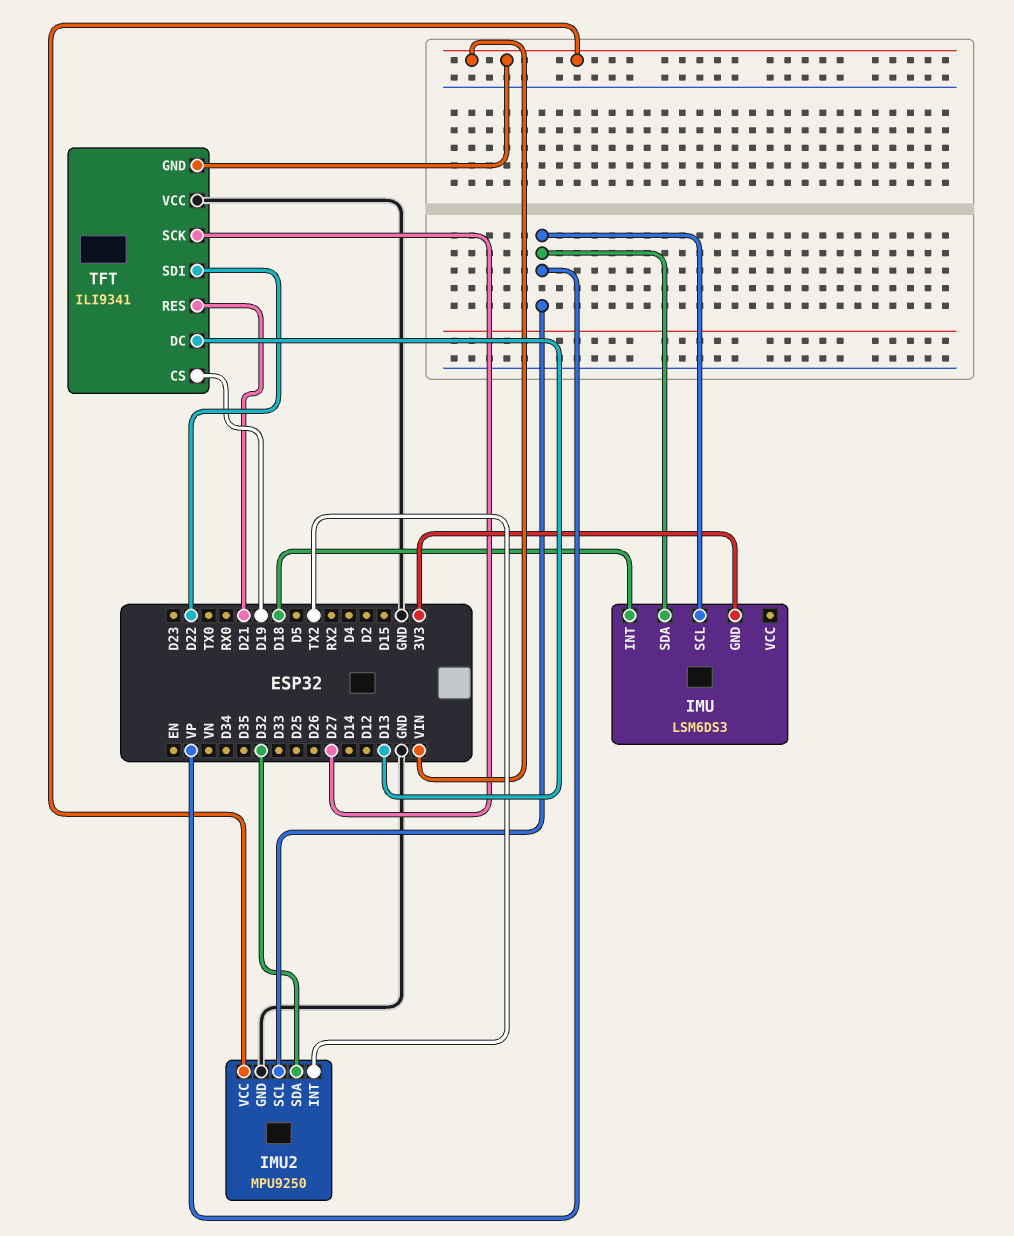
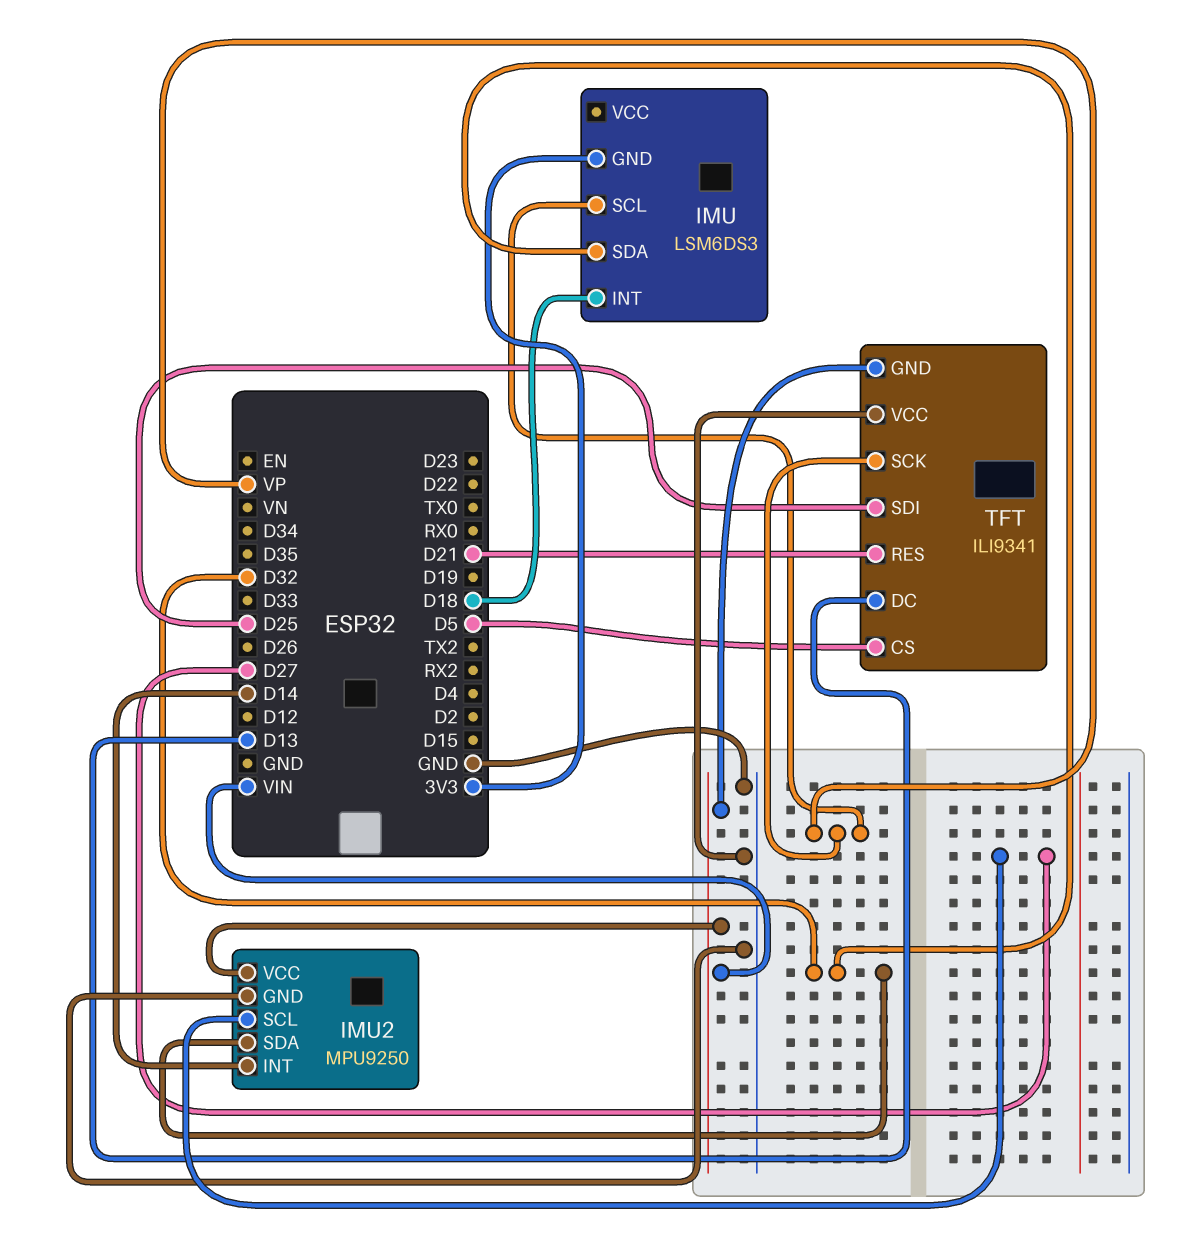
IMU pin SDA: VP -> D32
IMU2 pin INT: TX2 -> D14
IMU2 pin SCL: VP -> D27
TFT pin CS: D19 -> D5
TFT pin SCK: D27 -> VP
TFT pin SDI: D22 -> D25

